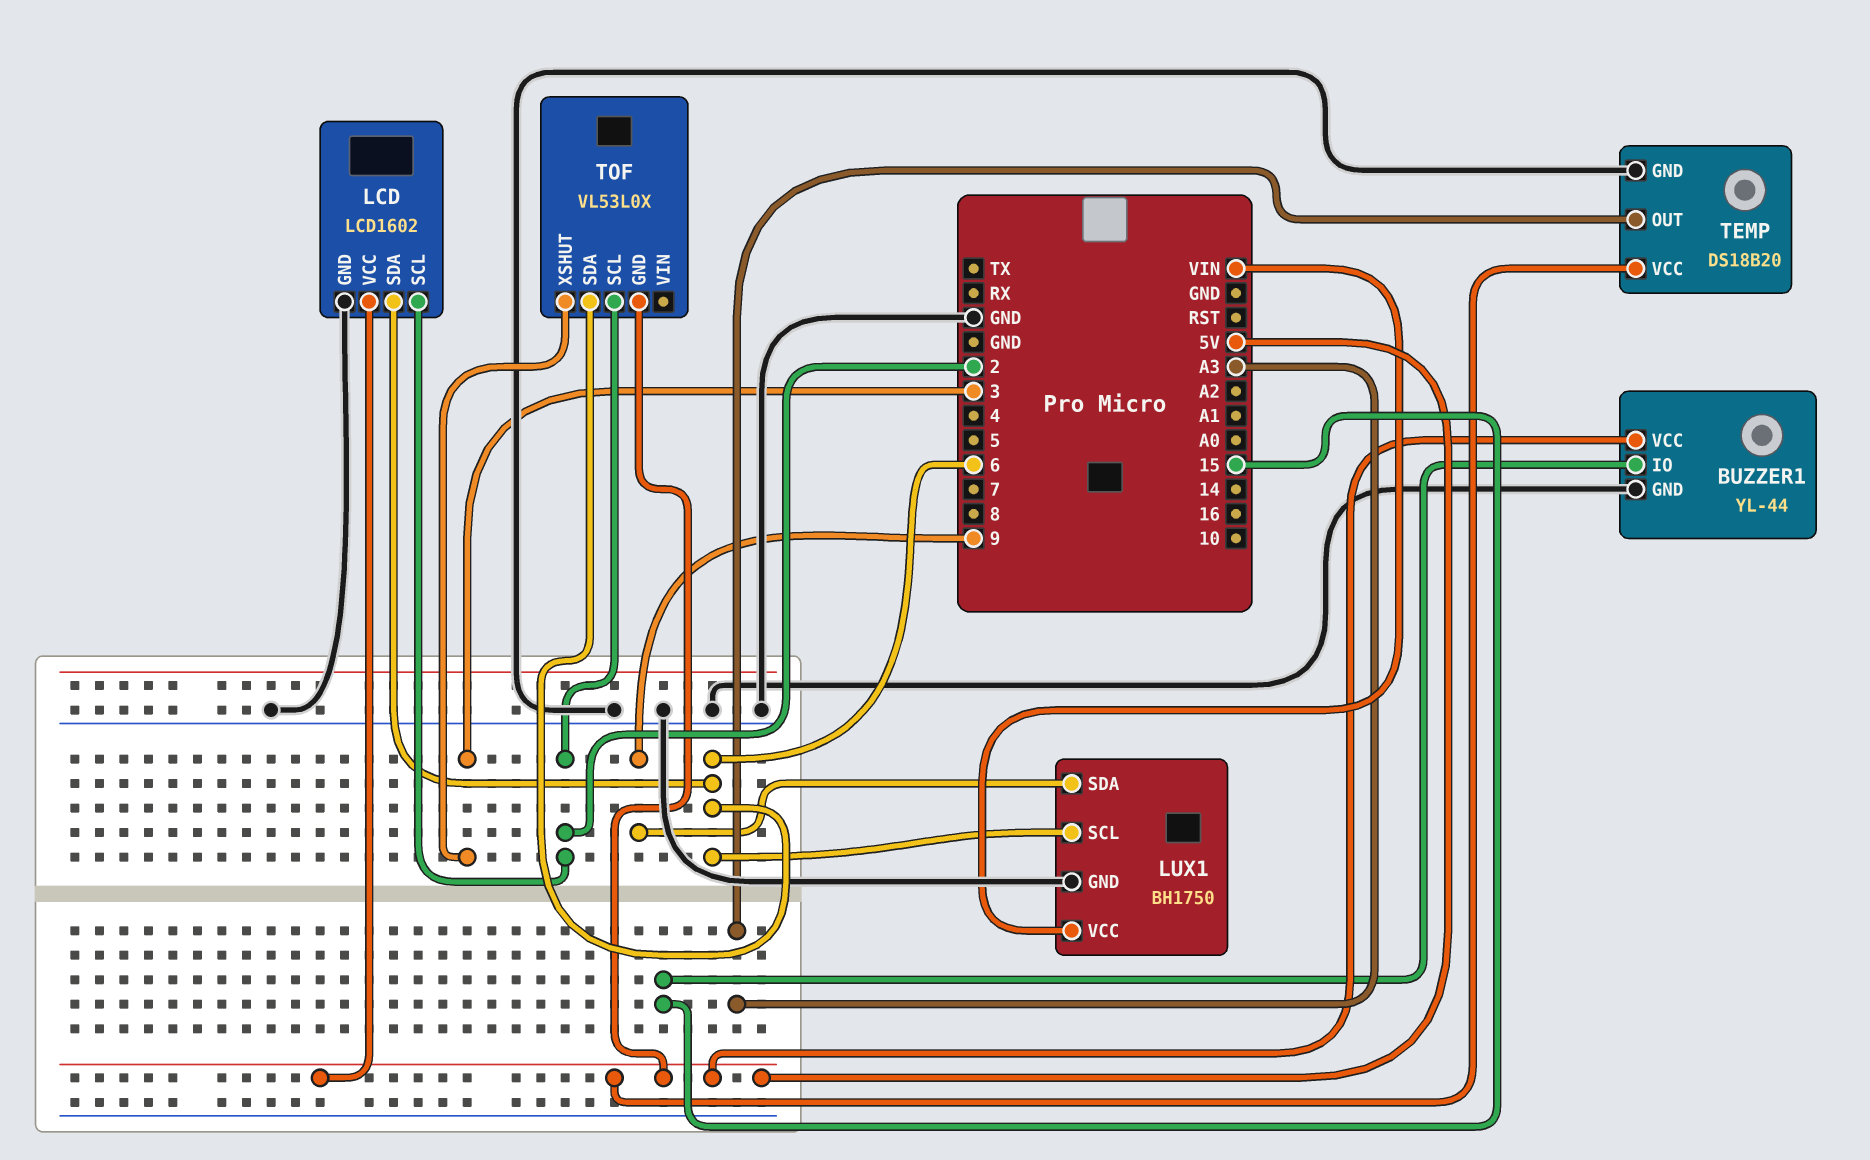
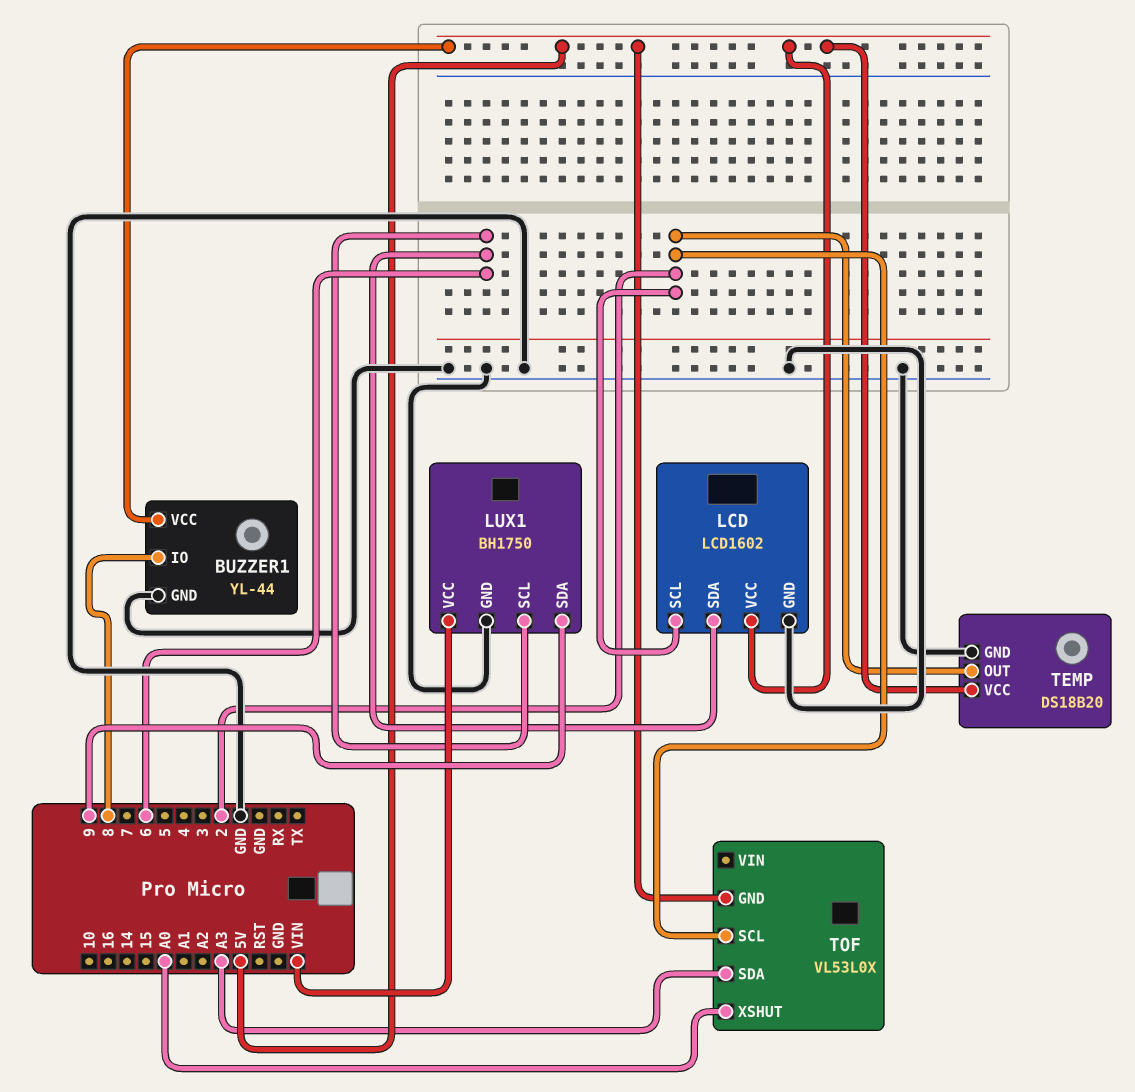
BUZZER1 pin IO: 15 -> 8
TEMP pin OUT: A3 -> 2
TOF pin SDA: 6 -> A3
TOF pin XSHUT: 3 -> A0

